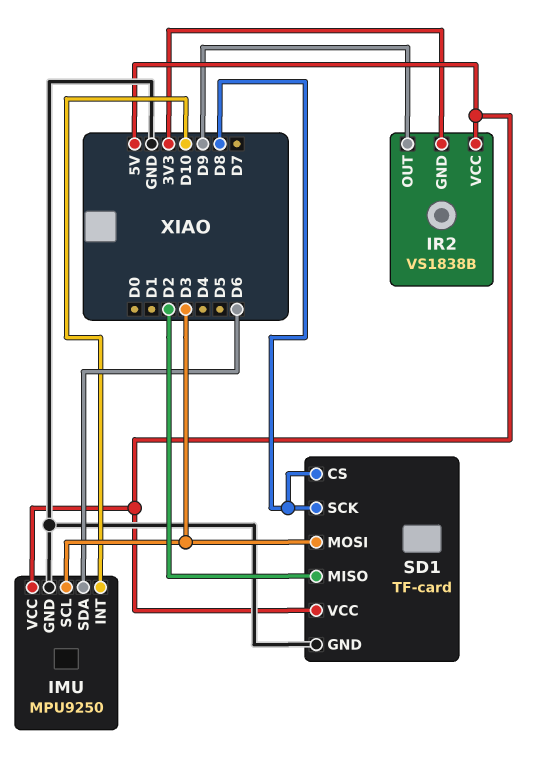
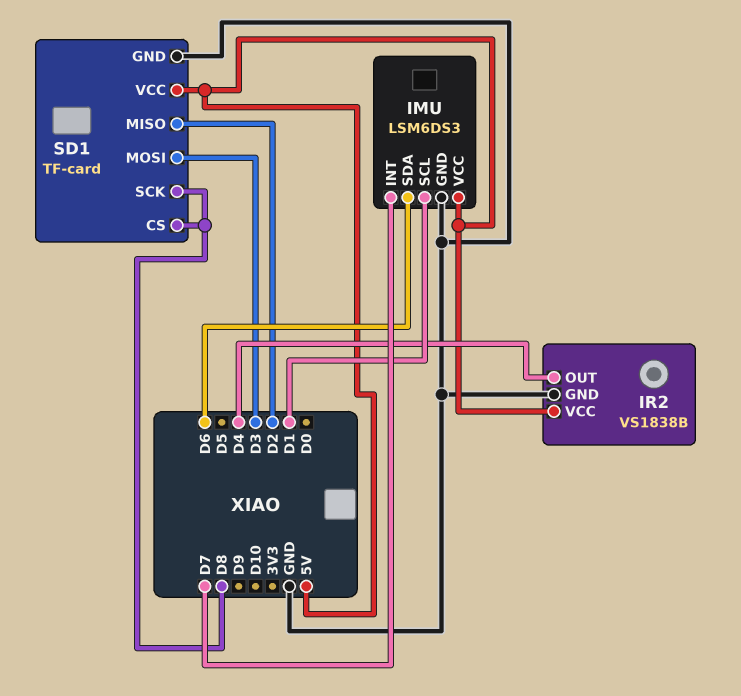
IMU: MPU9250 -> LSM6DS3
IMU pin INT: D10 -> D7
IMU pin SCL: D3 -> D1
IR2 pin GND: 3V3 -> GND
IR2 pin OUT: D9 -> D4

